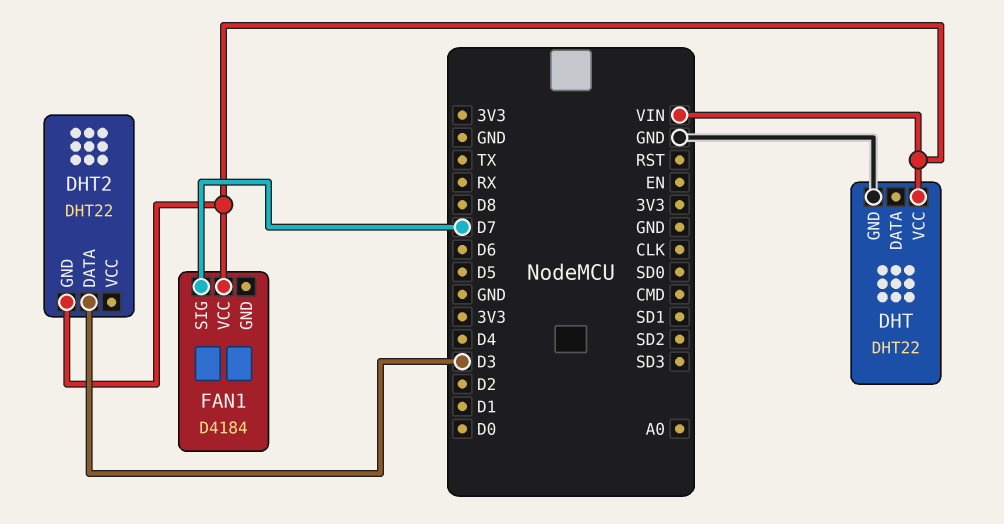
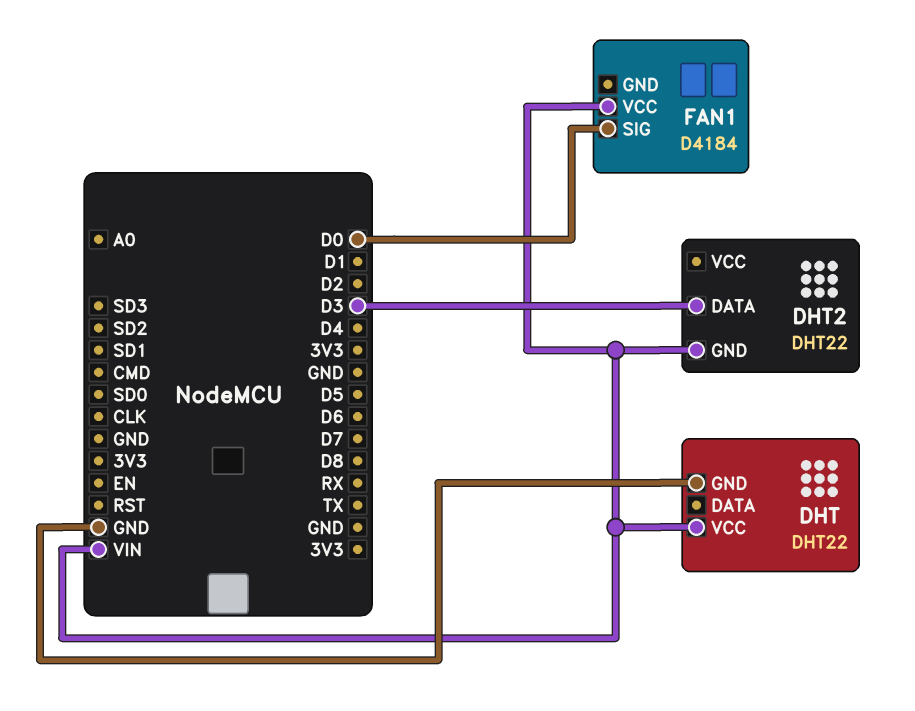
FAN1 pin SIG: D7 -> D0

